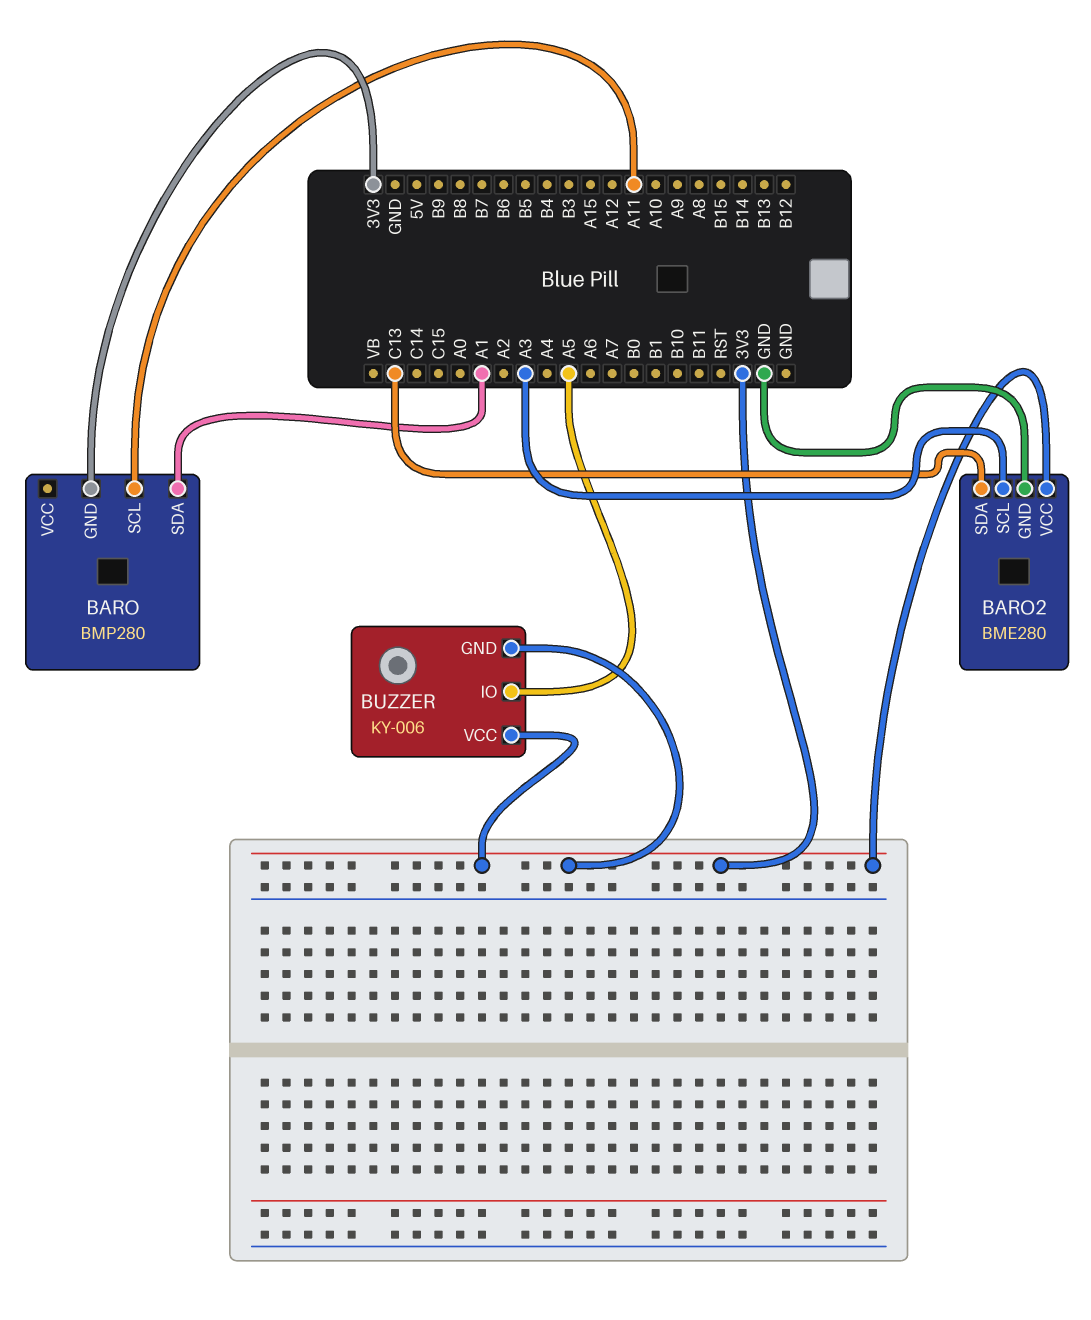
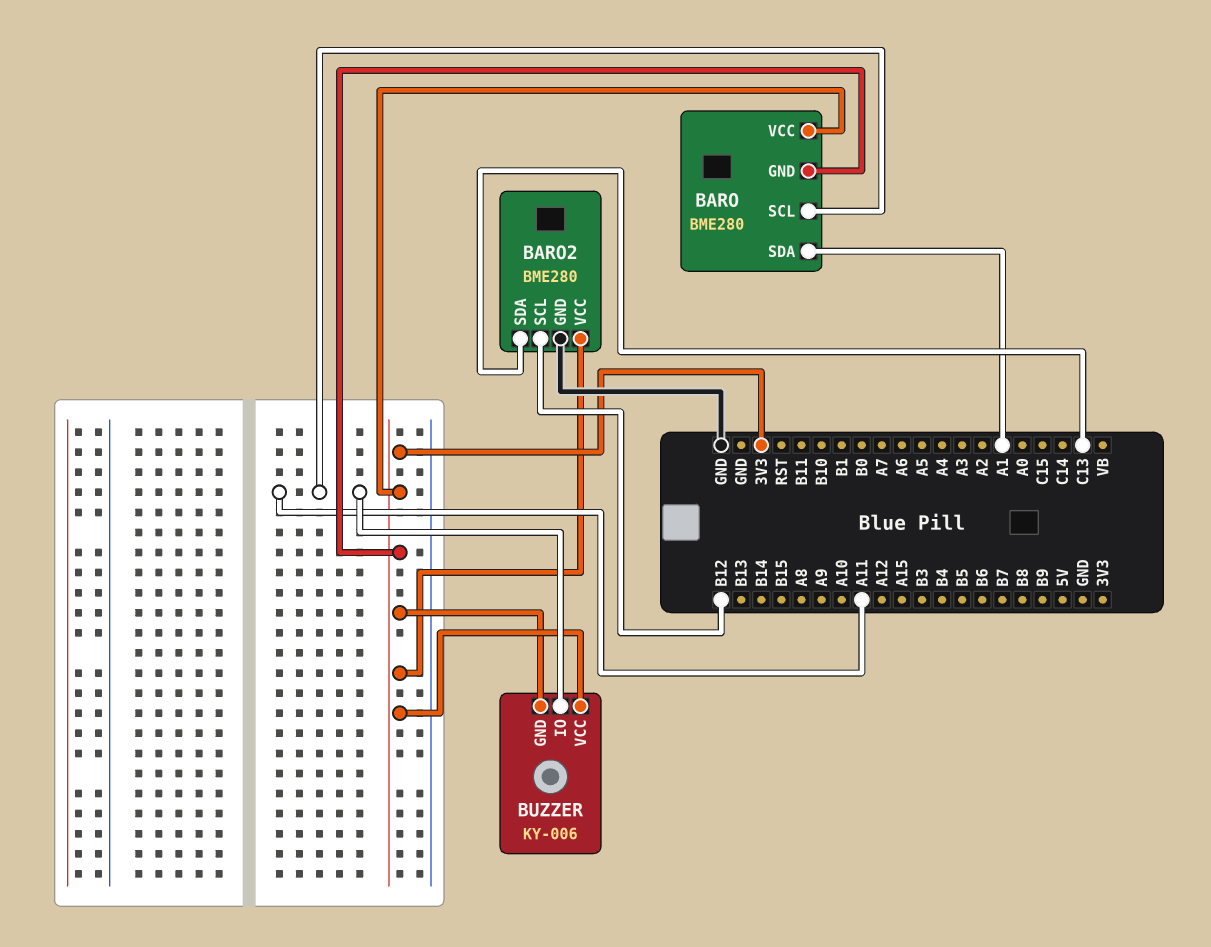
BARO: BMP280 -> BME280
BARO pin VCC: none -> 3V3
BARO2 pin SCL: A3 -> B12
BUZZER pin IO: A5 -> A11

